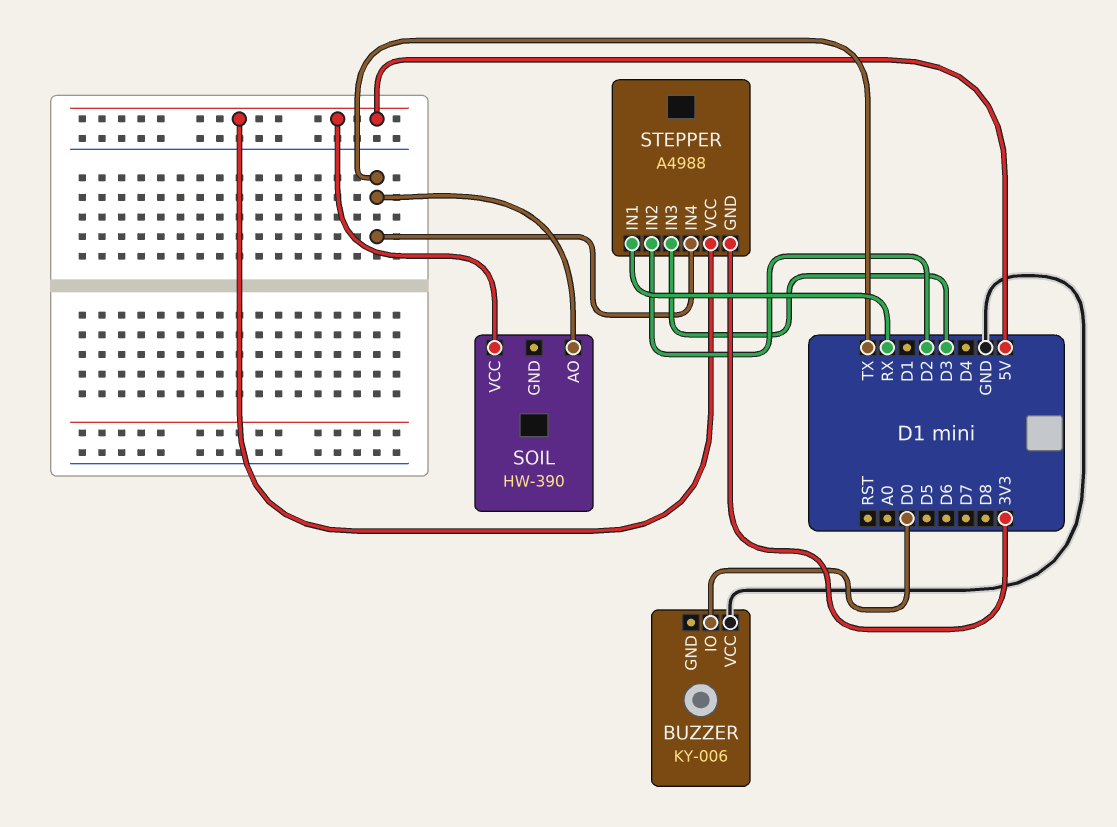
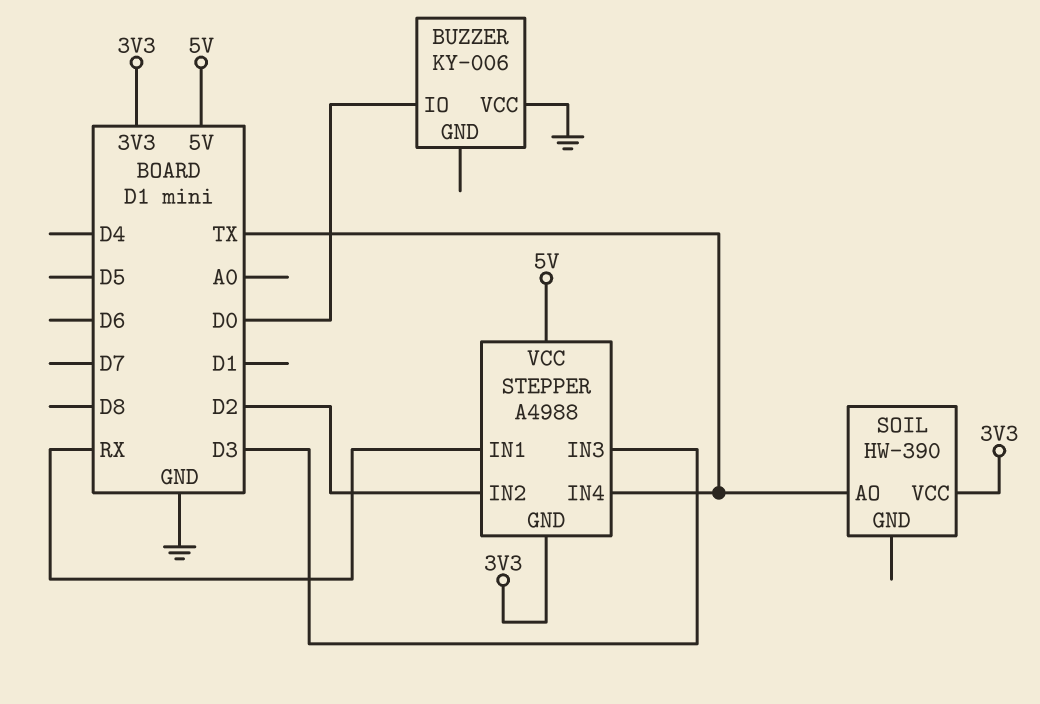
SOIL pin VCC: 5V -> 3V3

